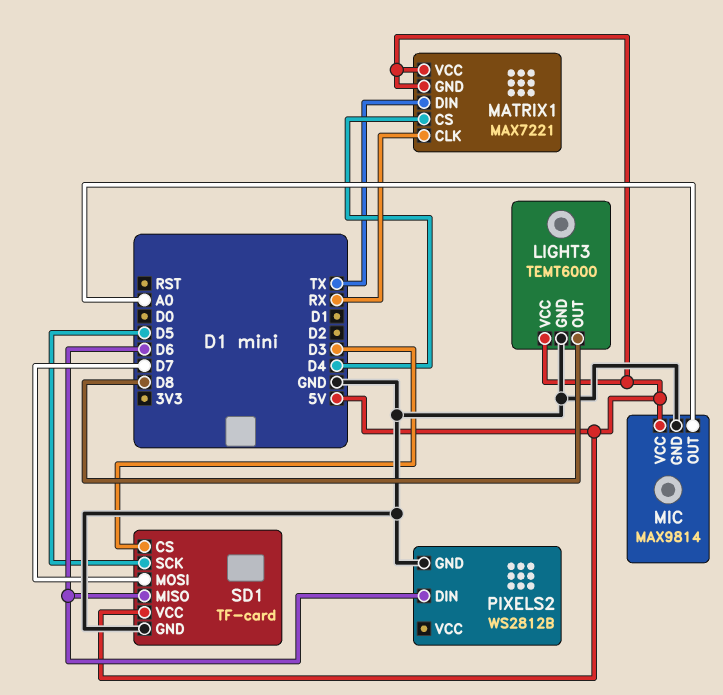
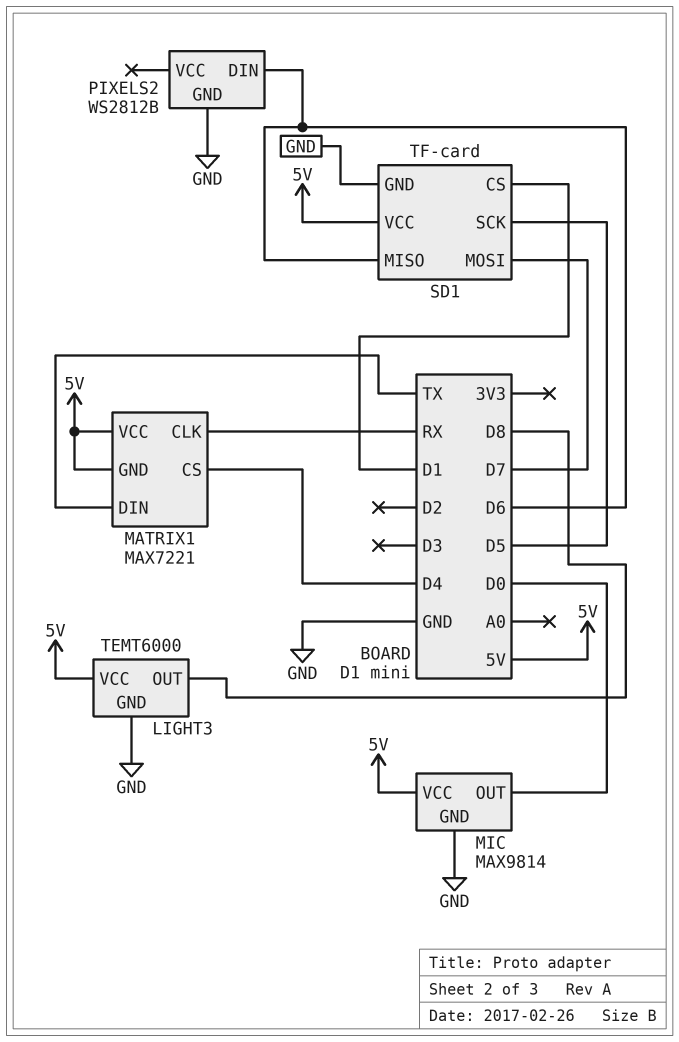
MIC pin OUT: A0 -> D0
SD1 pin CS: D3 -> D1

